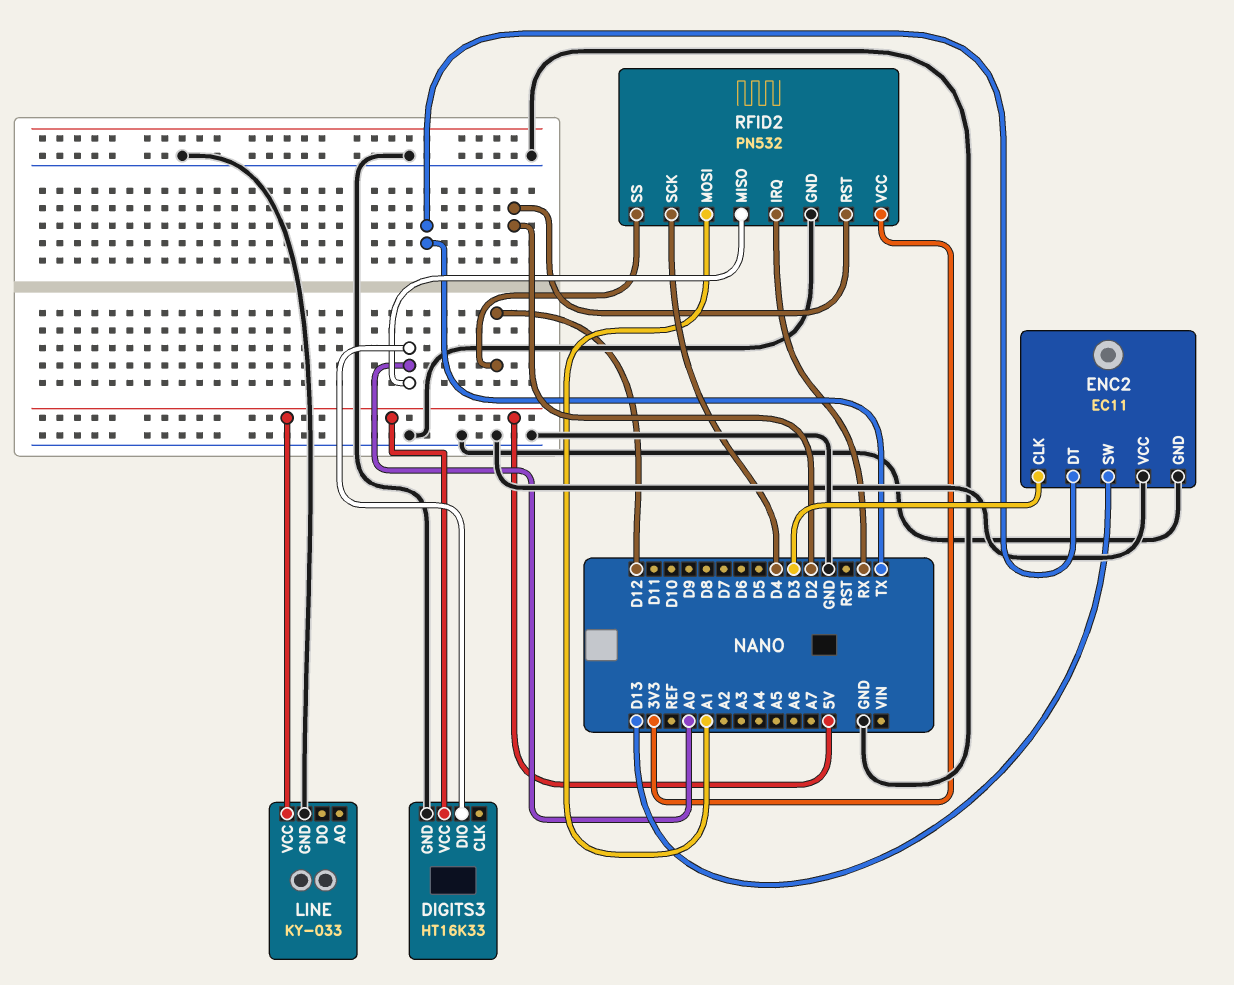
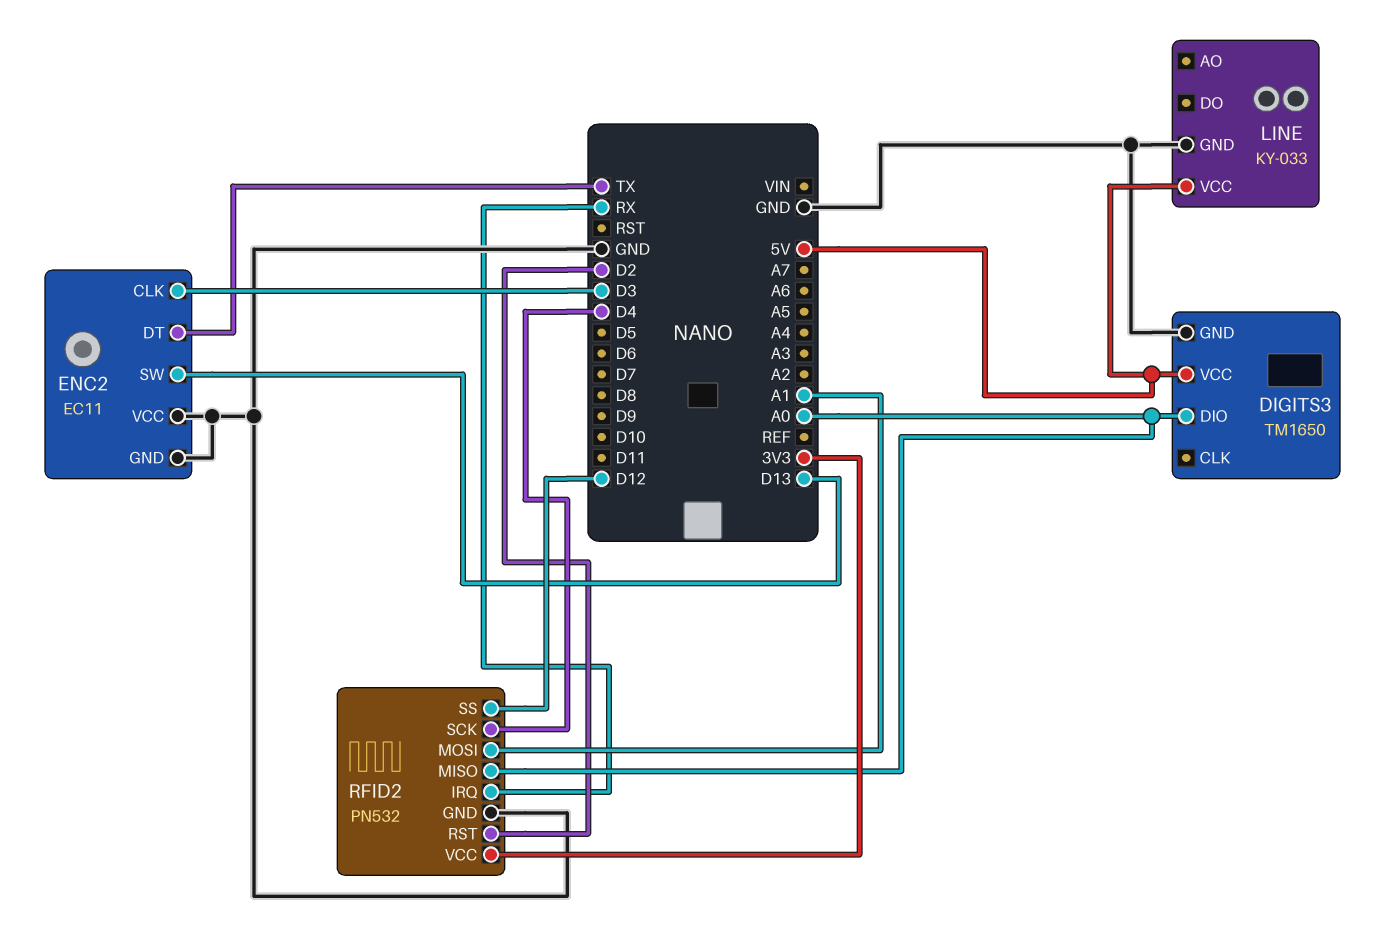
DIGITS3: HT16K33 -> TM1650

